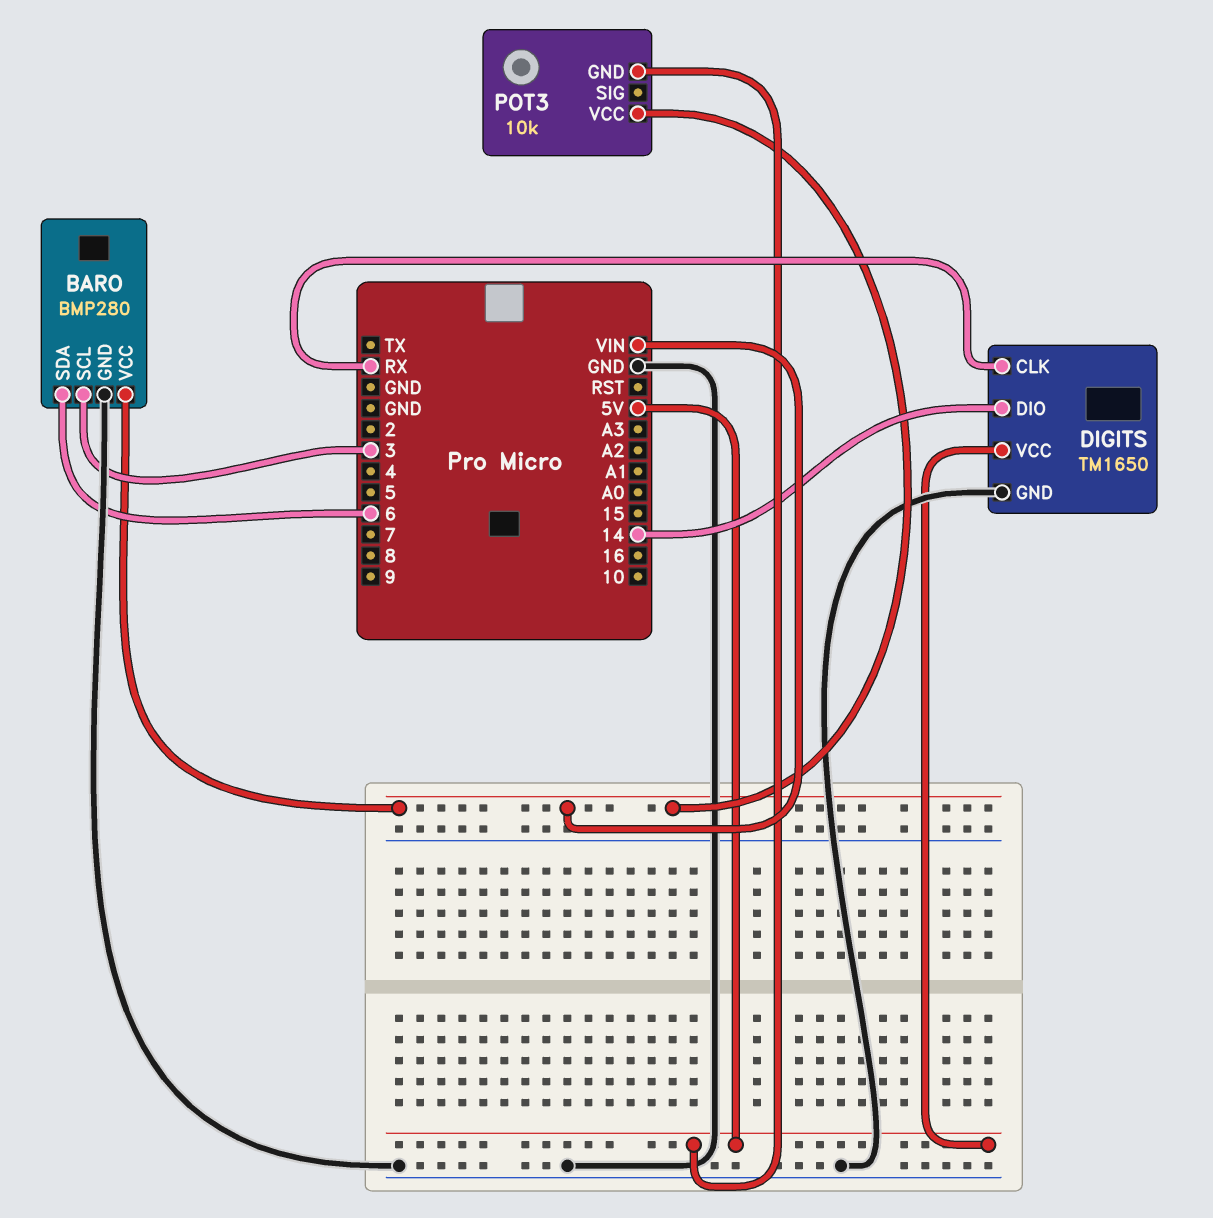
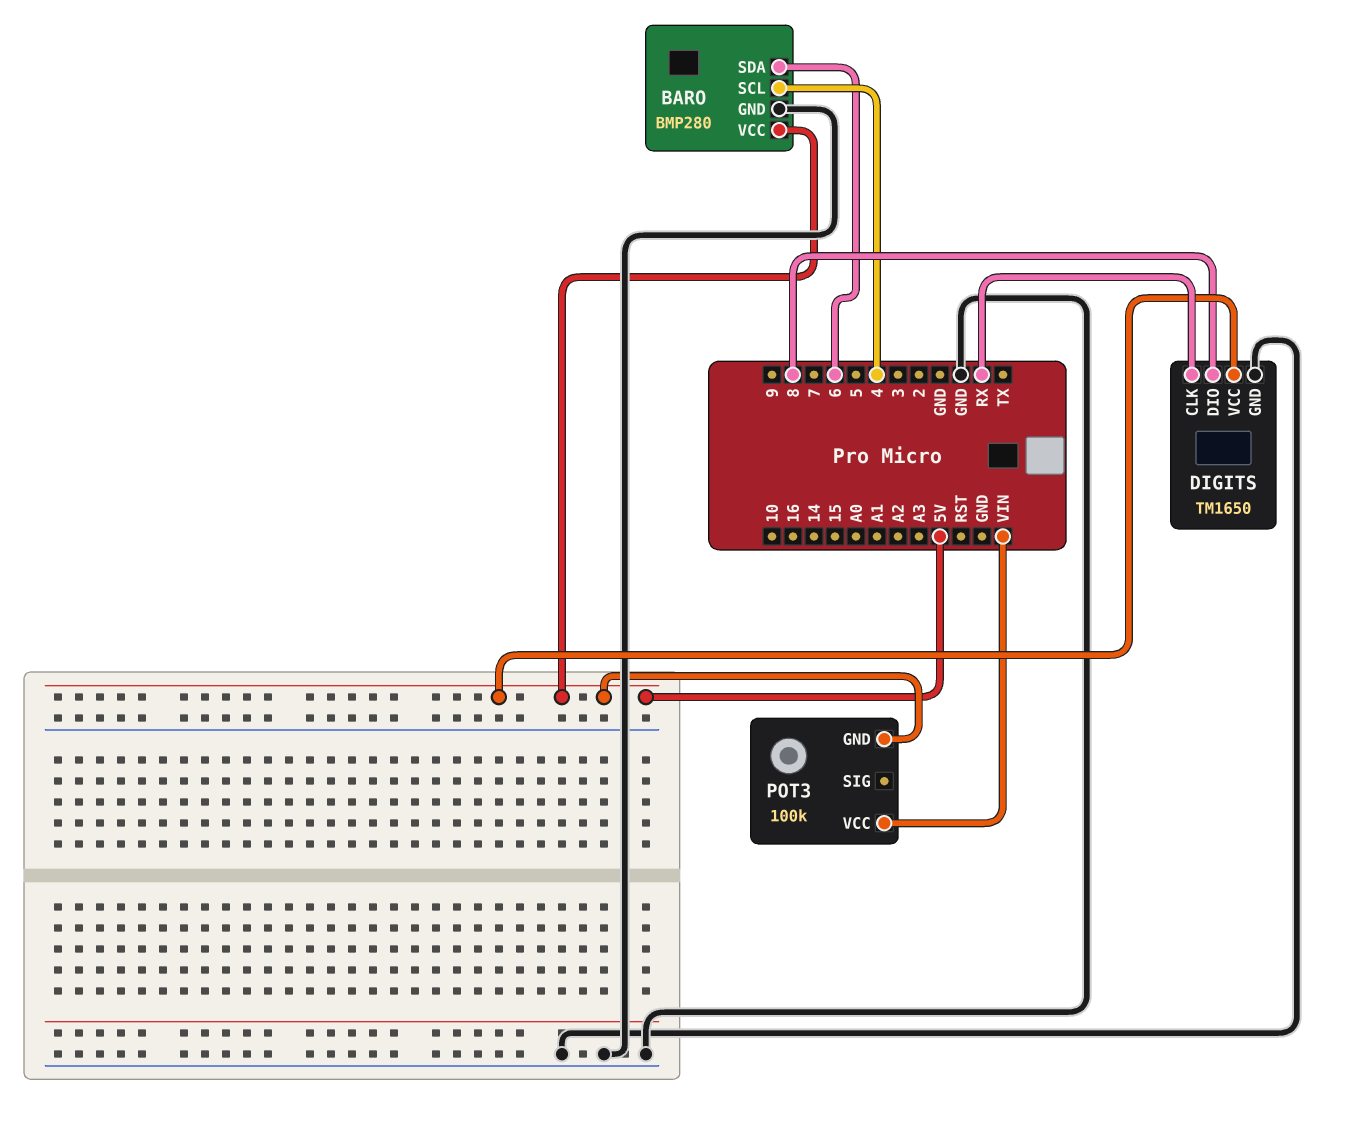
BARO pin SCL: 3 -> 4
BARO pin VCC: VIN -> 5V
DIGITS pin DIO: 14 -> 8
POT3: 10k -> 100k

